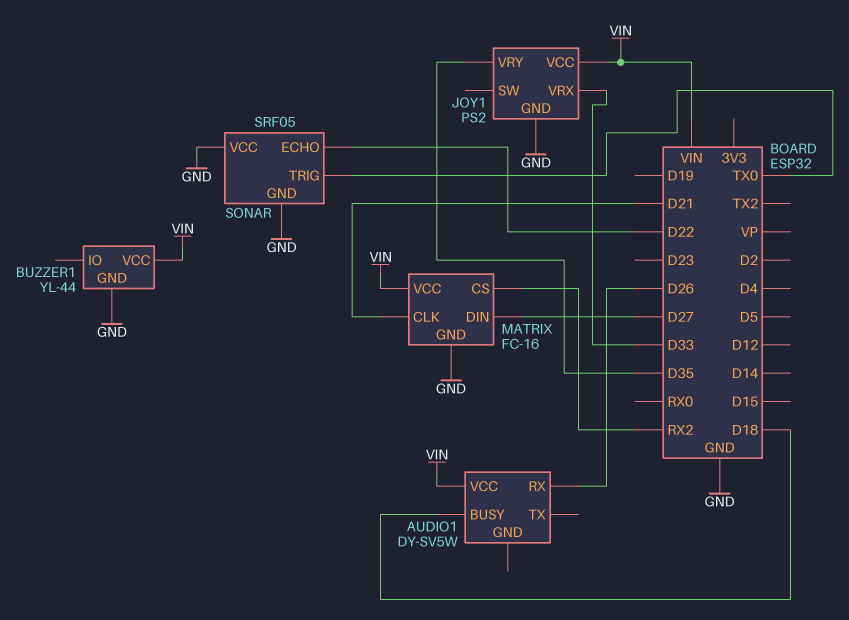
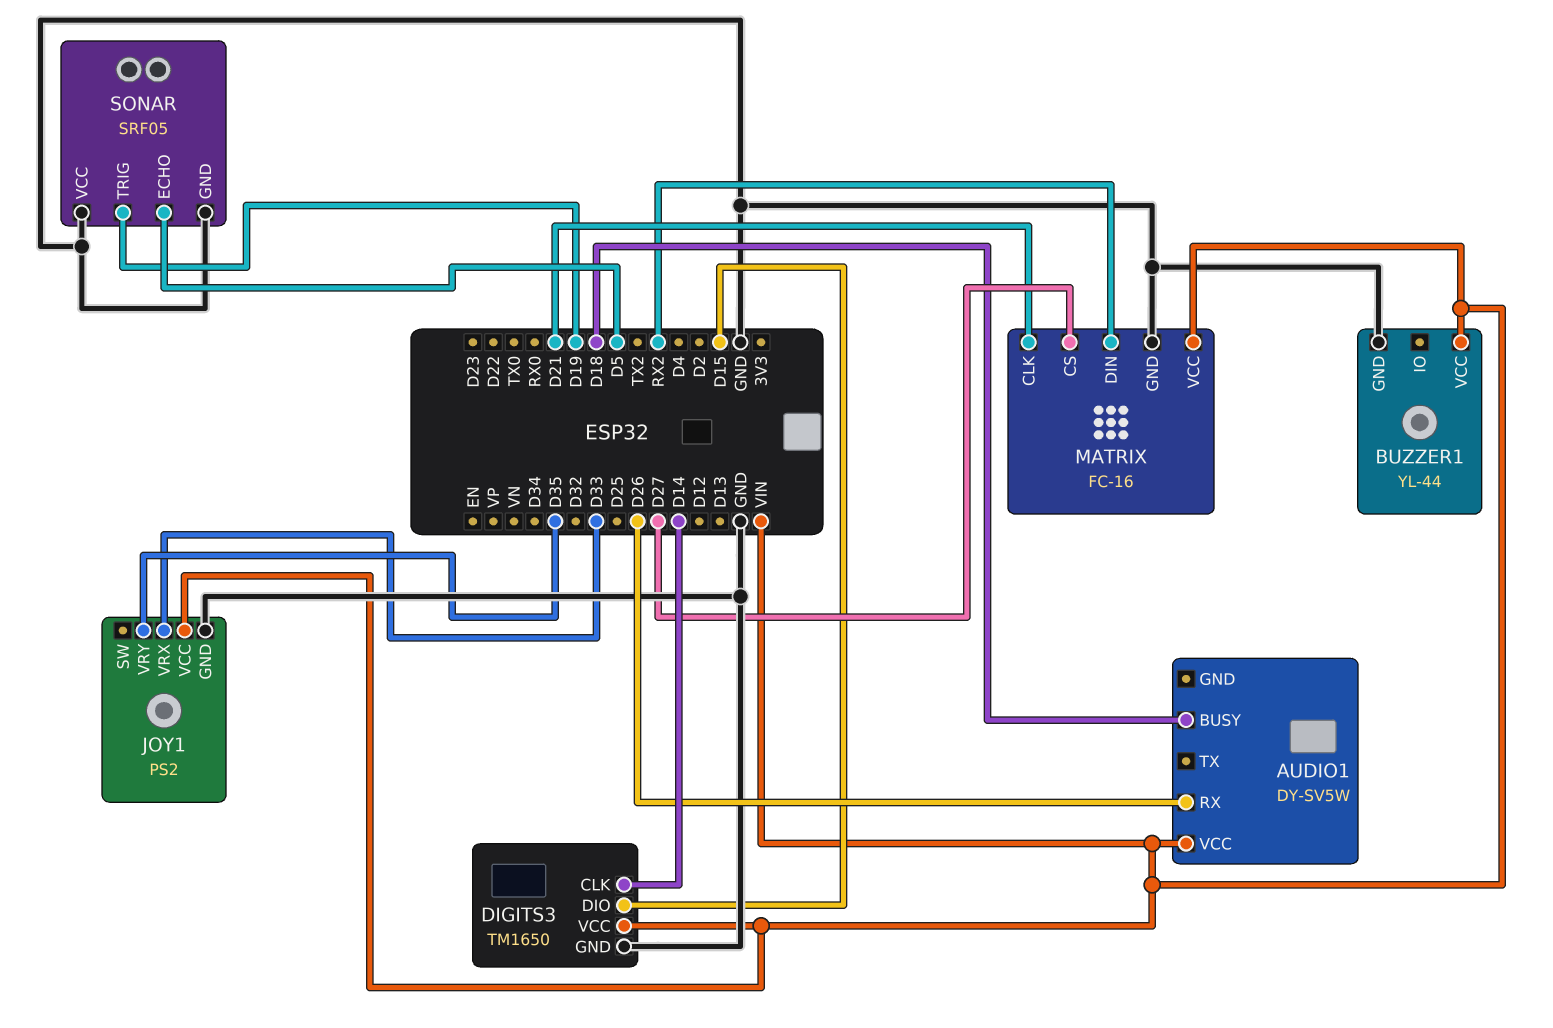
DIGITS3: none -> TM1650
DIGITS3 pin CLK: none -> D14
DIGITS3 pin DIO: none -> D15
DIGITS3 pin GND: none -> GND
DIGITS3 pin VCC: none -> VIN
MATRIX pin CS: RX2 -> D27
MATRIX pin DIN: D27 -> RX2
SONAR pin ECHO: D22 -> D5
SONAR pin TRIG: TX0 -> D19

